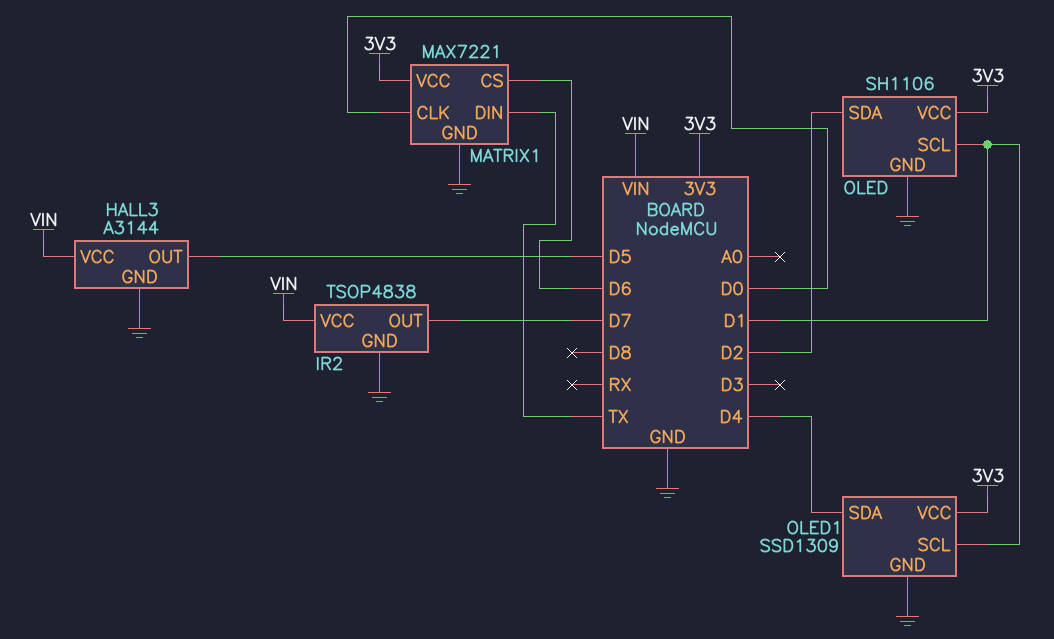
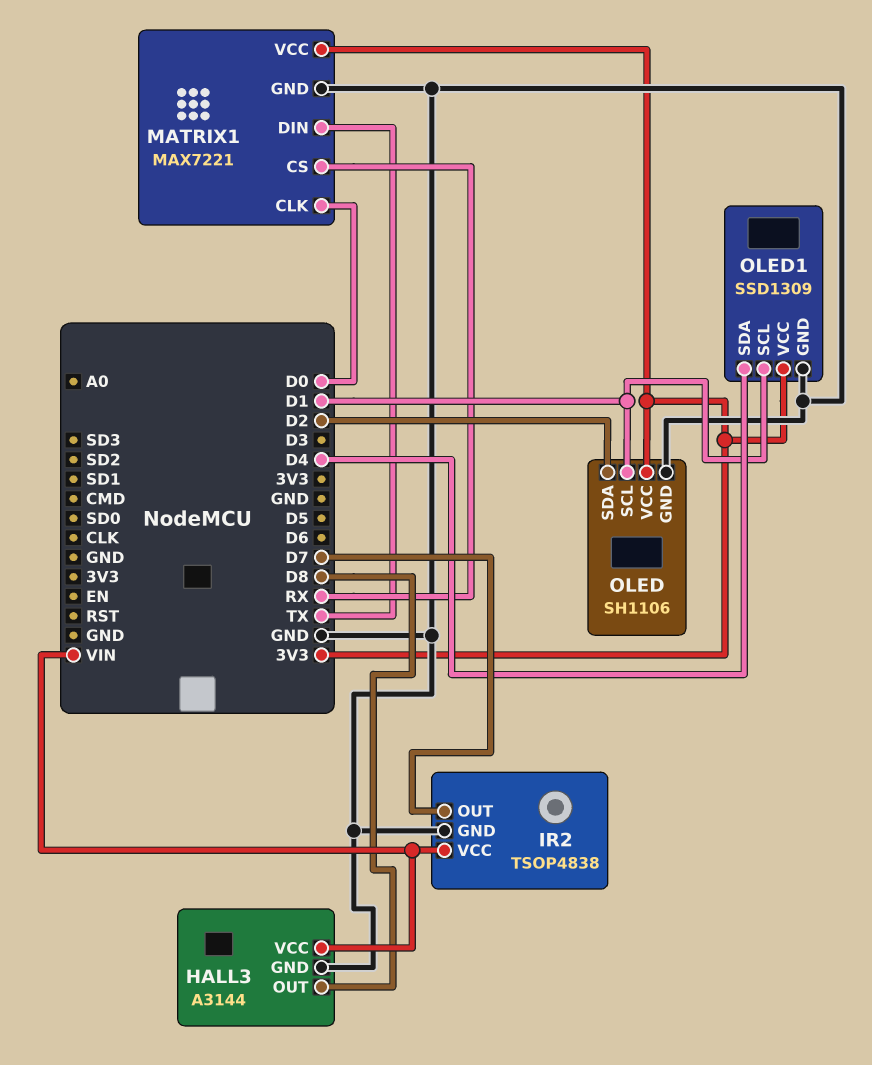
HALL3 pin OUT: D5 -> D8
MATRIX1 pin CS: D6 -> RX

